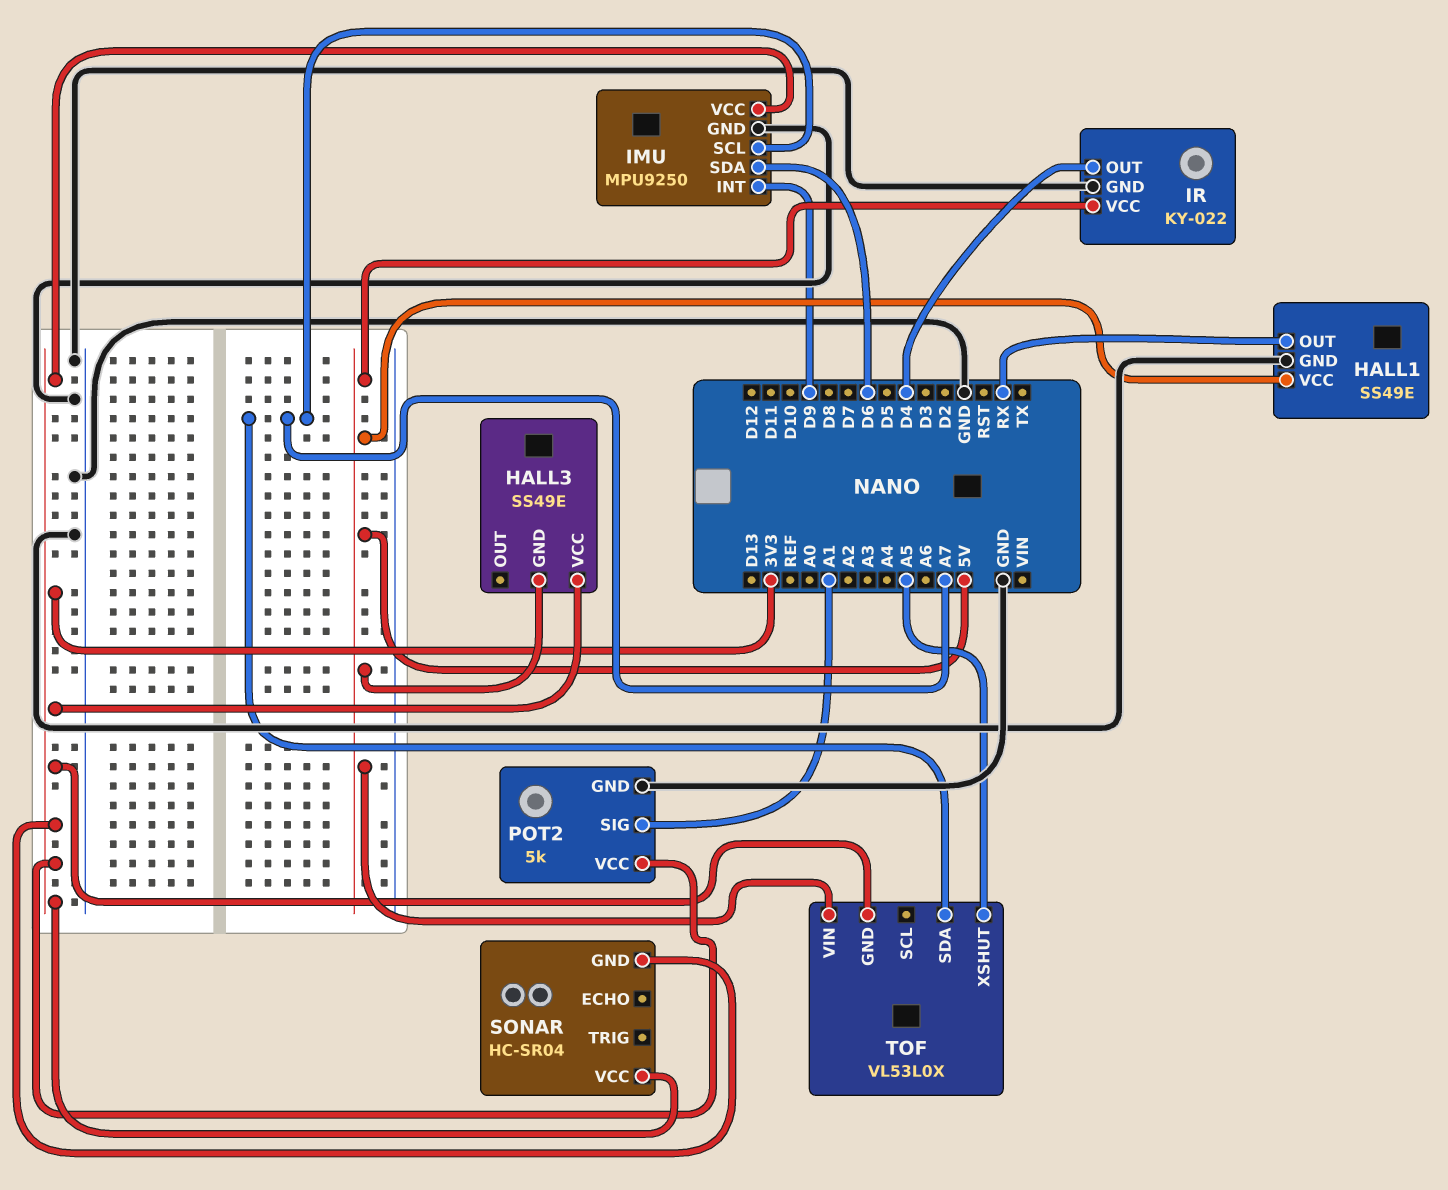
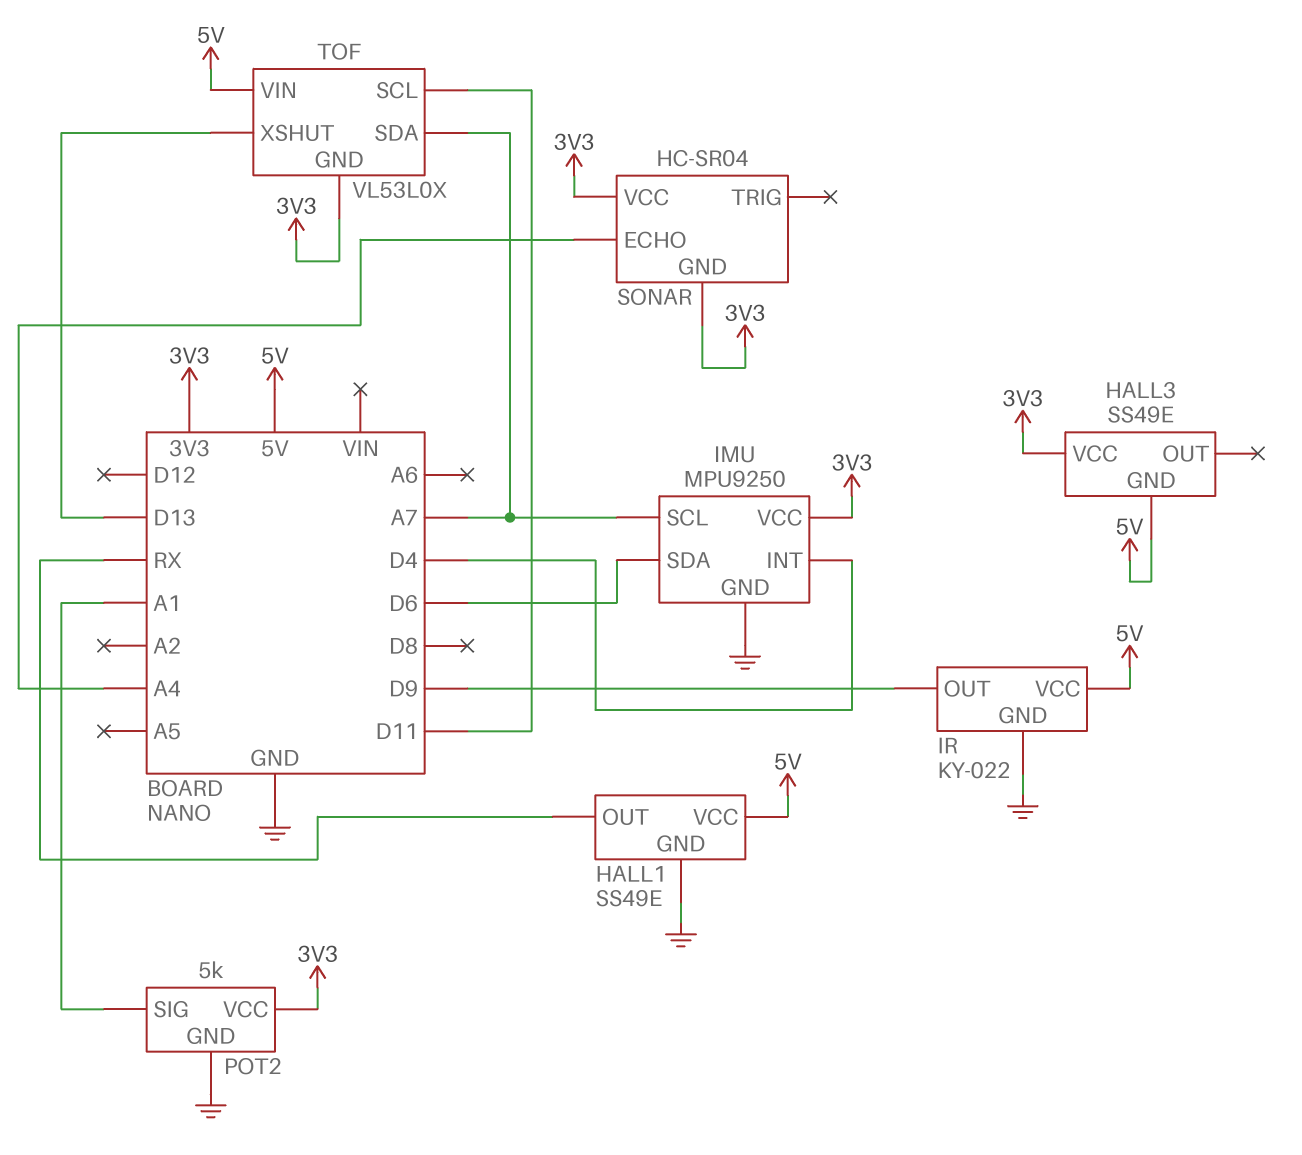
IMU pin INT: D9 -> D4
IR pin OUT: D4 -> D9
SONAR pin ECHO: none -> A4
TOF pin SCL: none -> D11
TOF pin XSHUT: A5 -> D13

